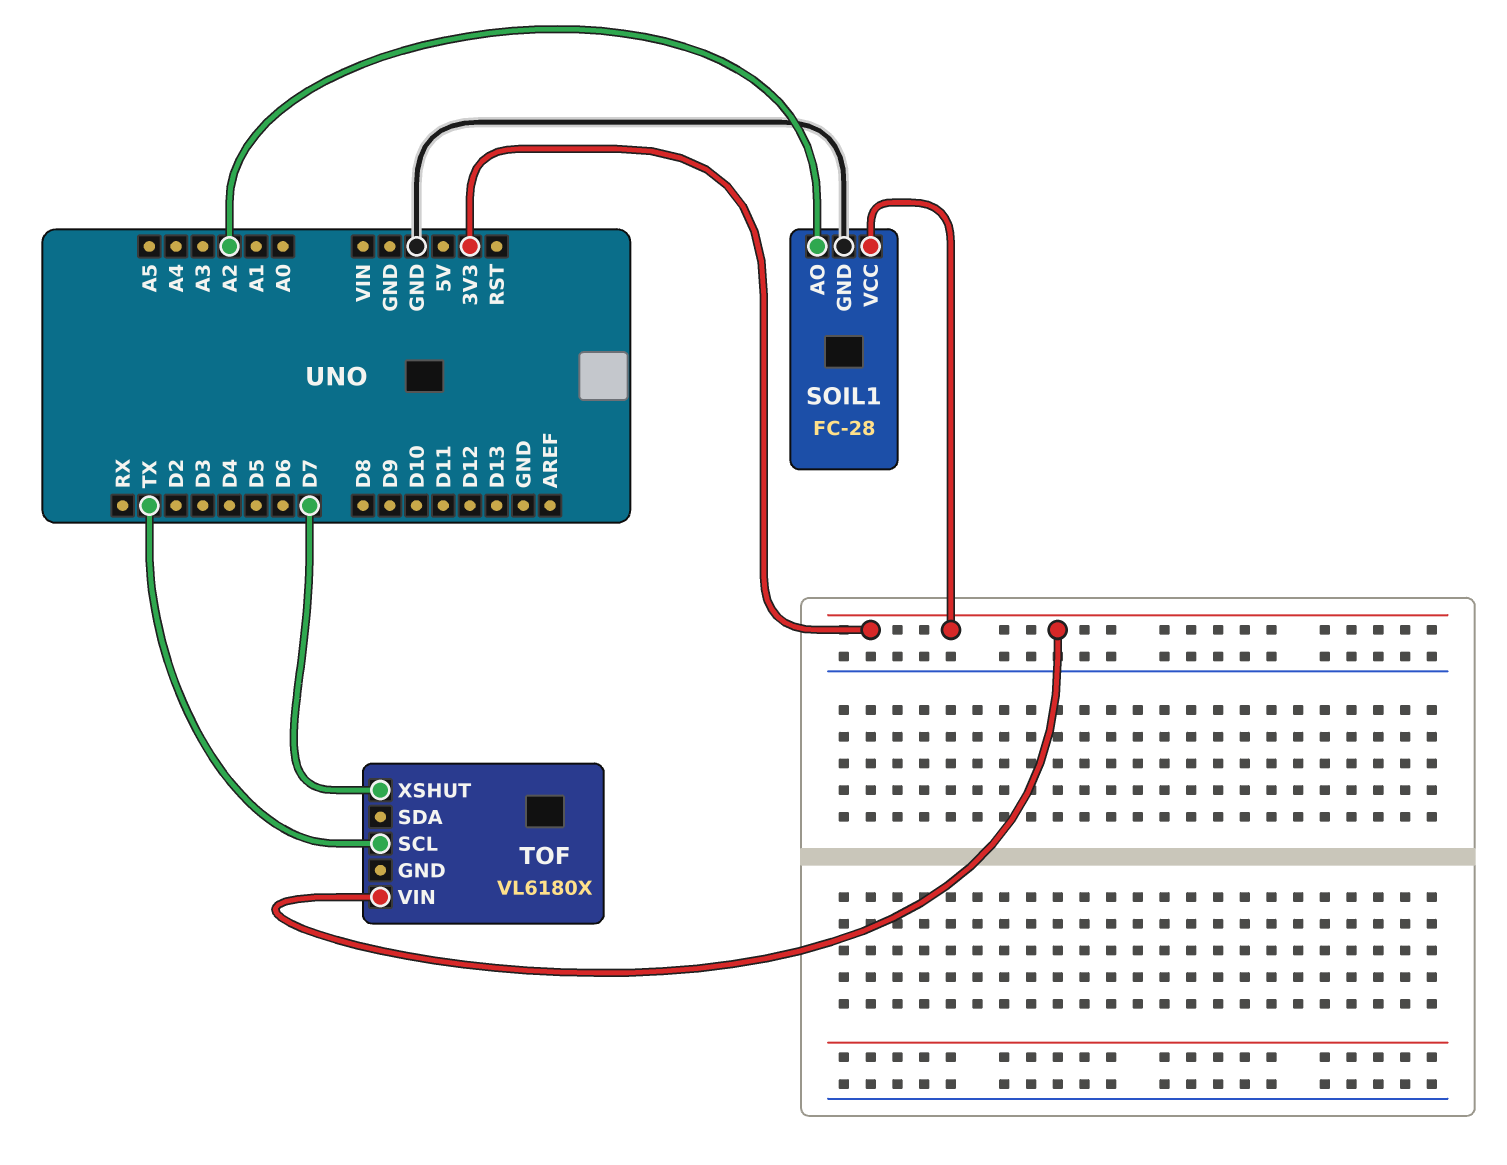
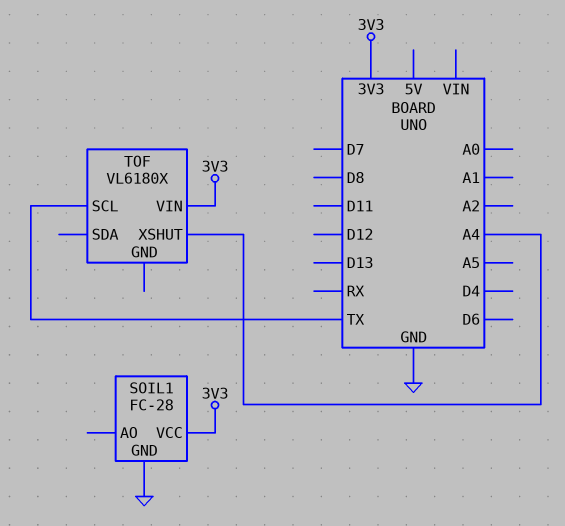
SOIL1 pin AO: A2 -> none
TOF pin XSHUT: D7 -> A4

